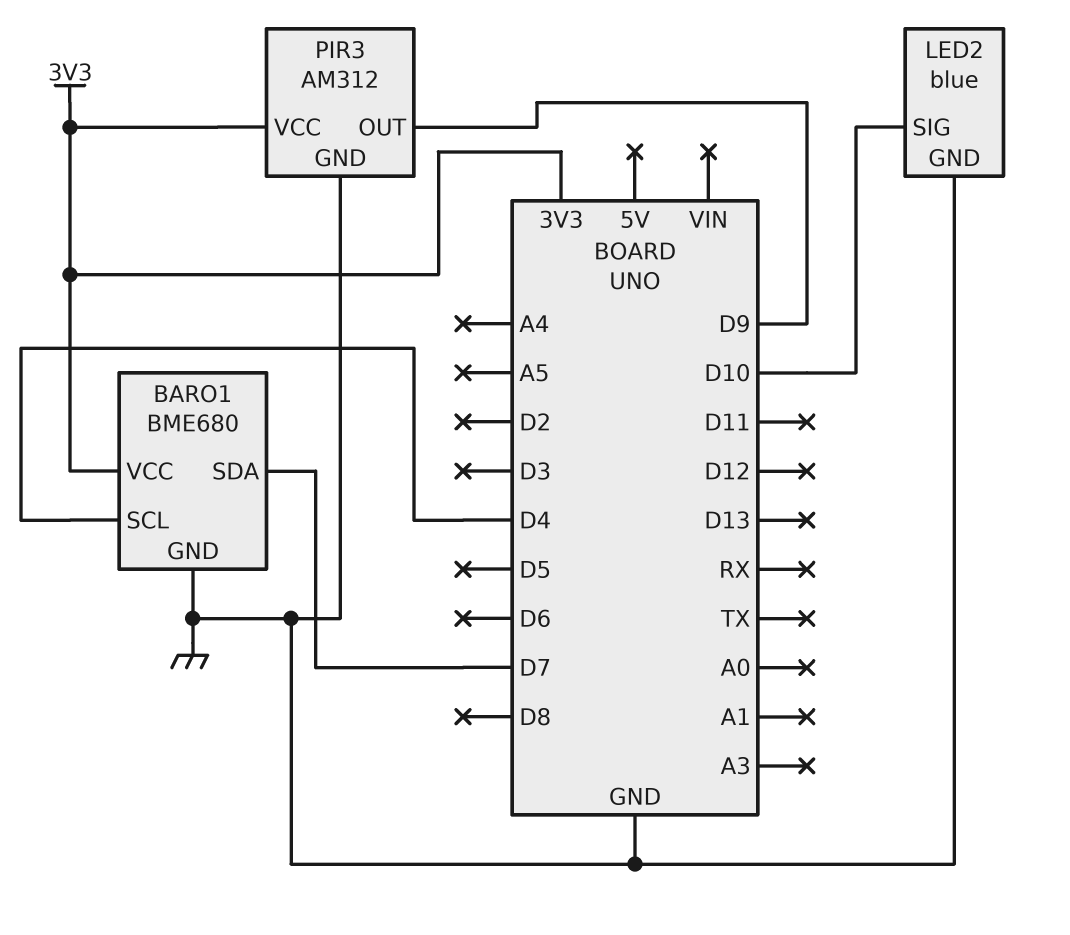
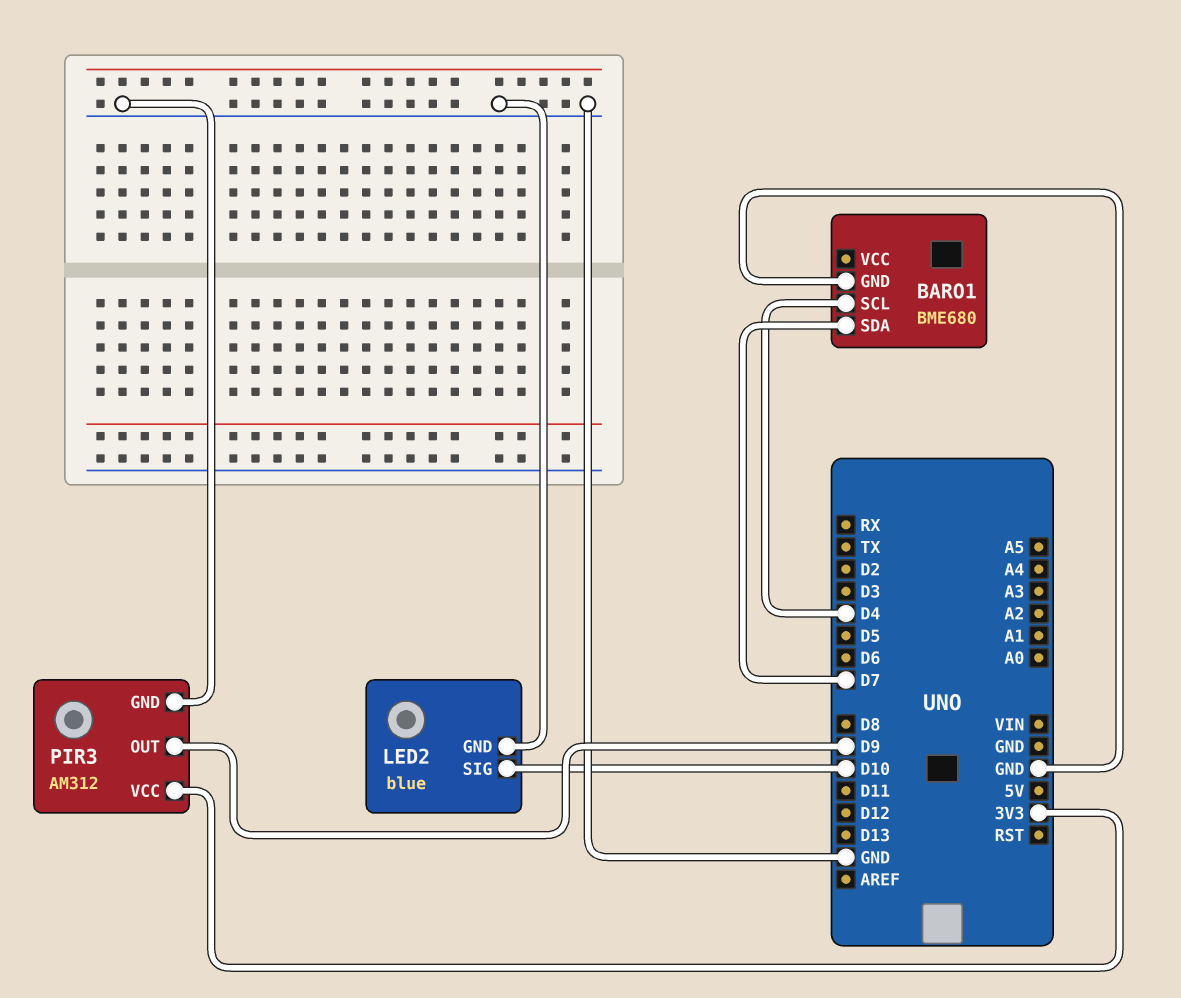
BARO1 pin VCC: 3V3 -> none

